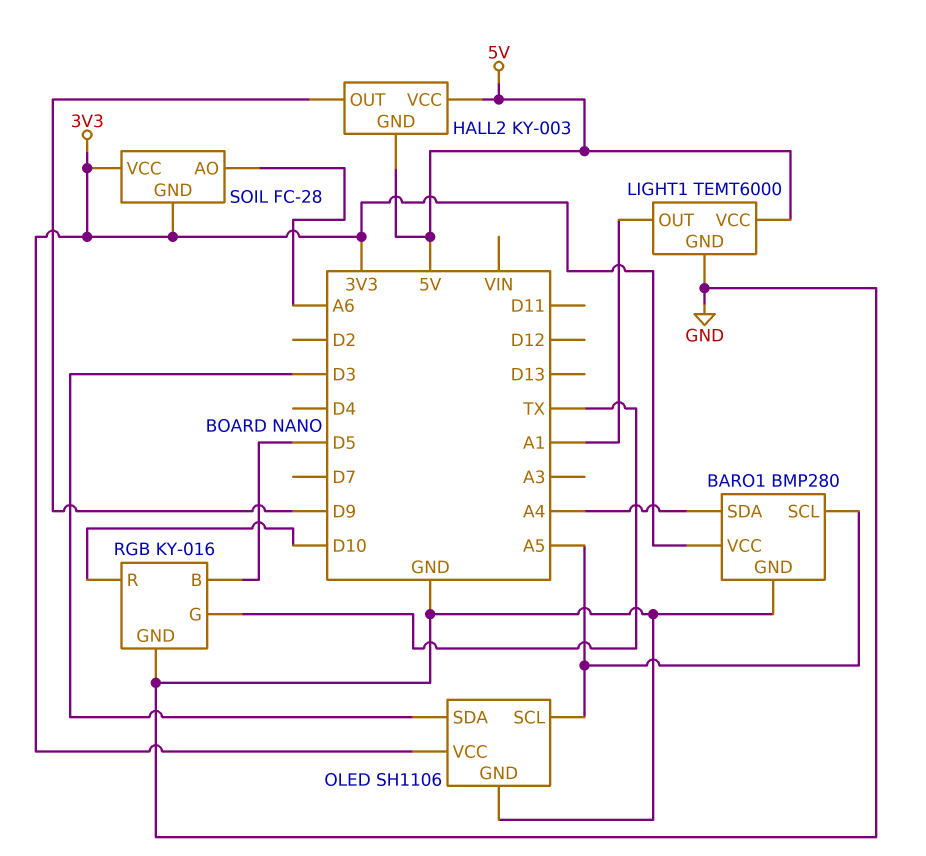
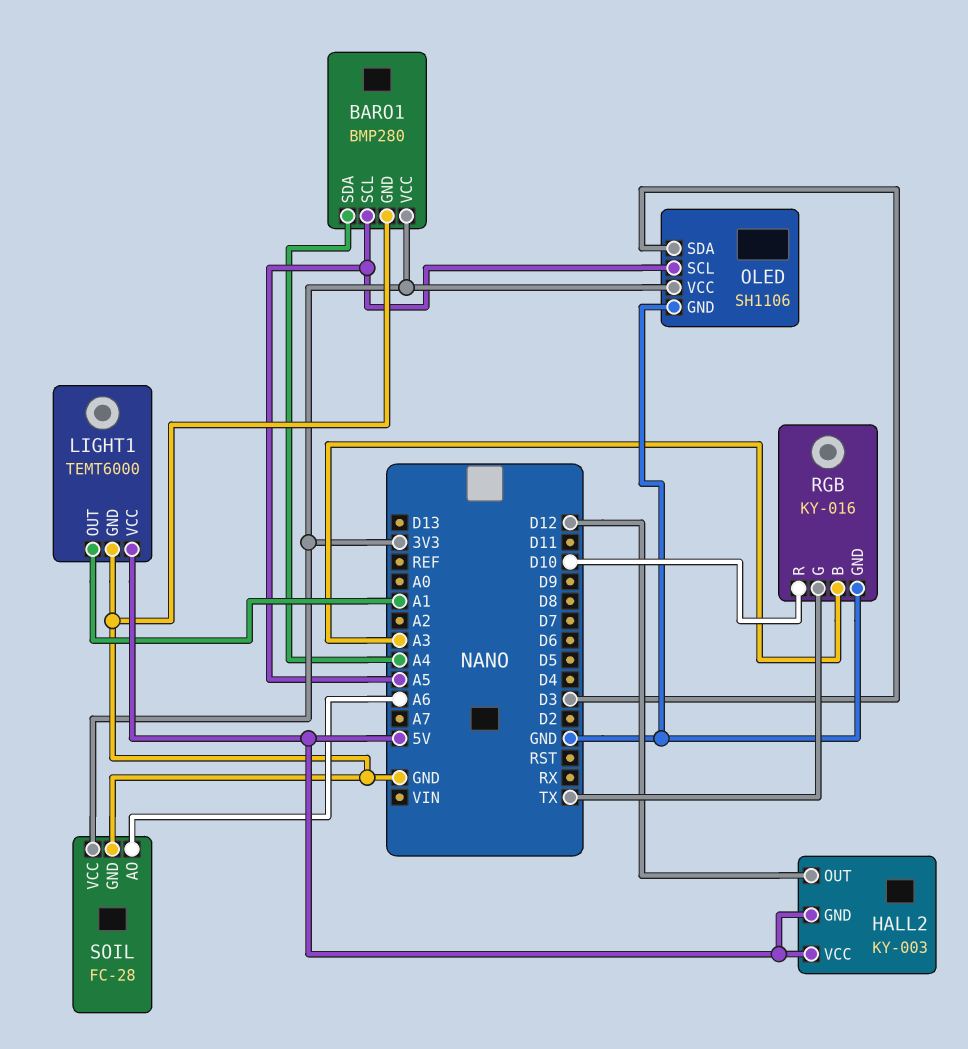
HALL2 pin OUT: D9 -> D12
RGB pin B: D5 -> A3
SOIL pin GND: 3V3 -> GND

